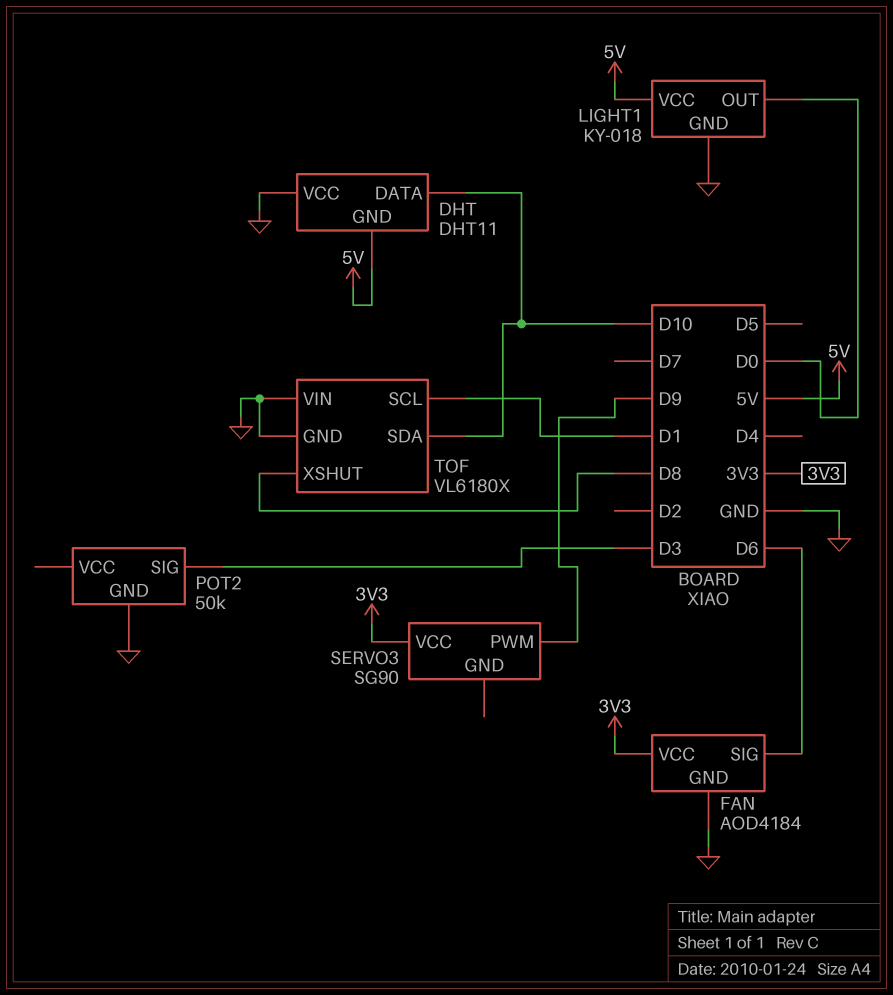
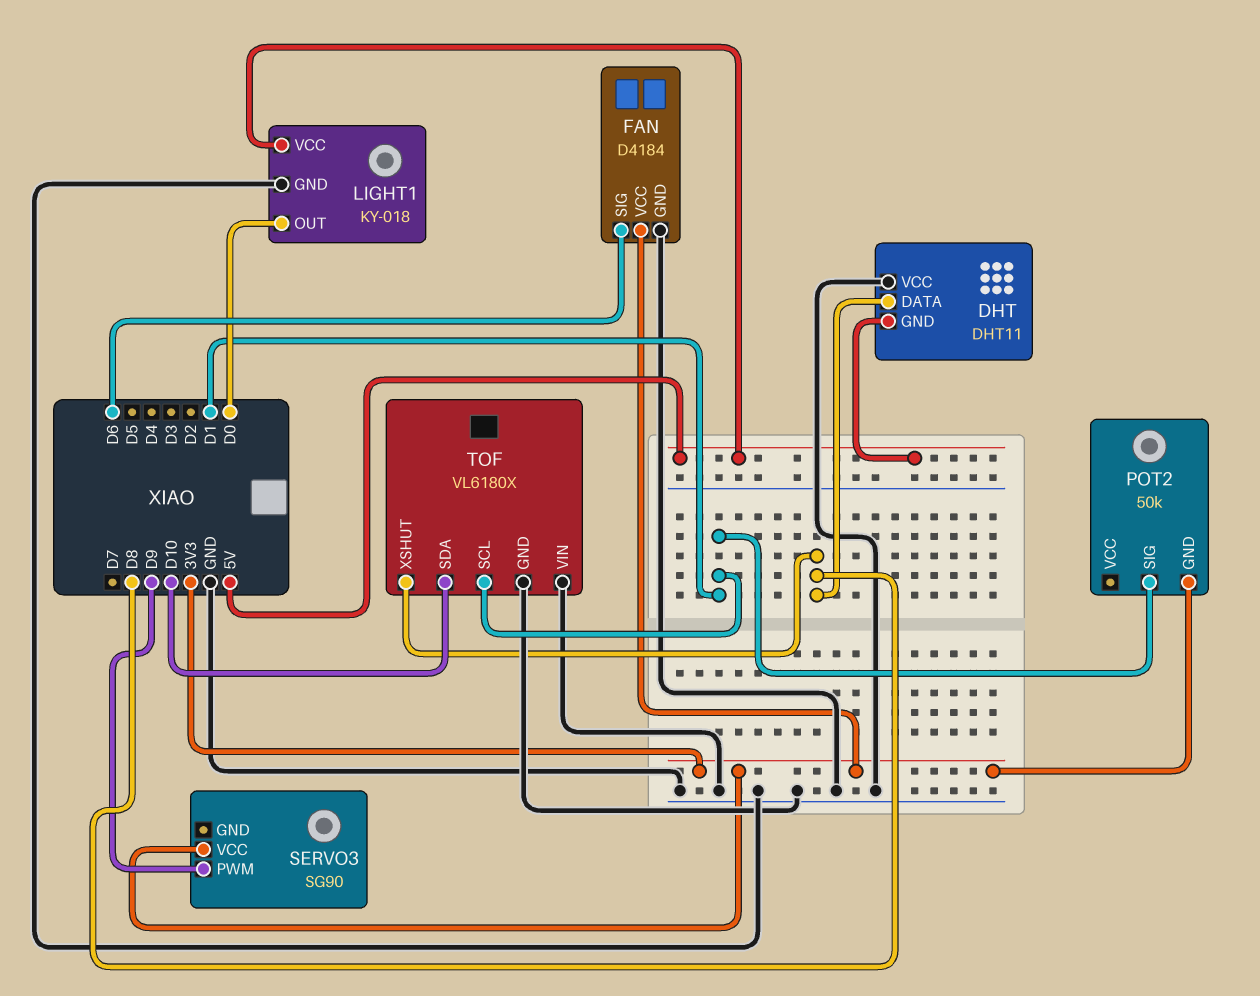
DHT pin DATA: D10 -> D8
FAN: AOD4184 -> D4184
POT2 pin GND: GND -> 3V3
POT2 pin SIG: D3 -> D1

